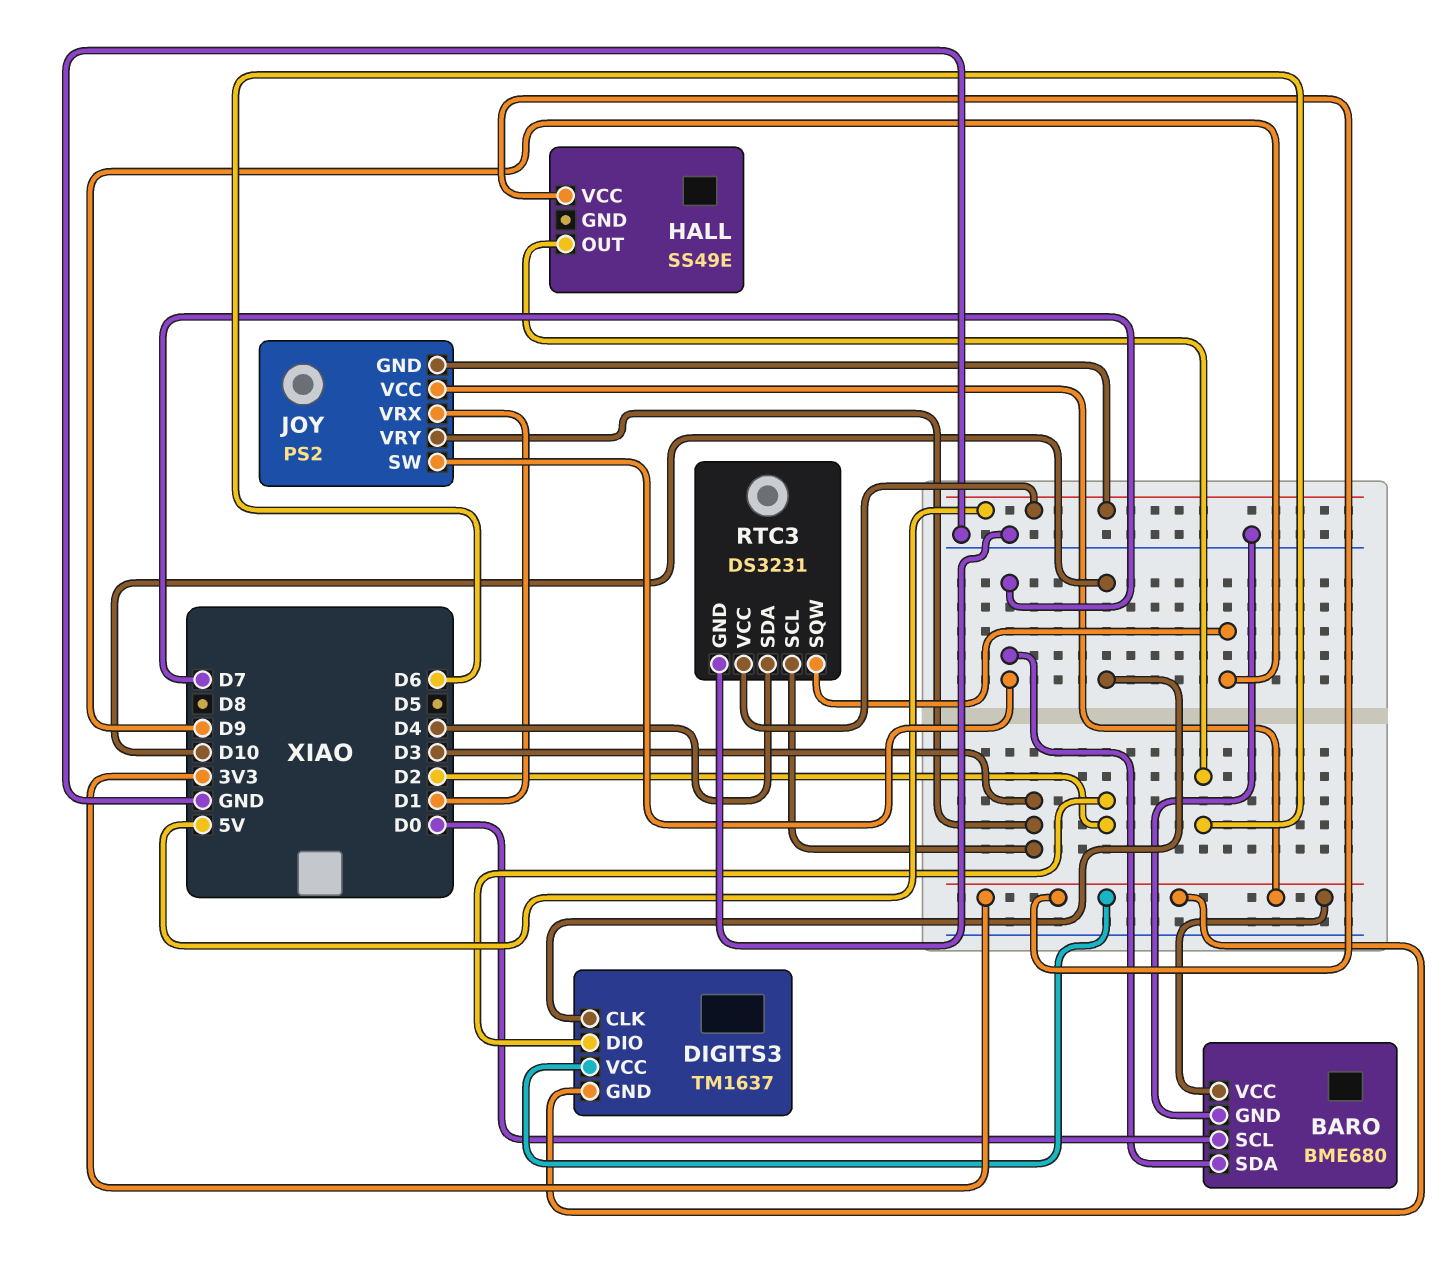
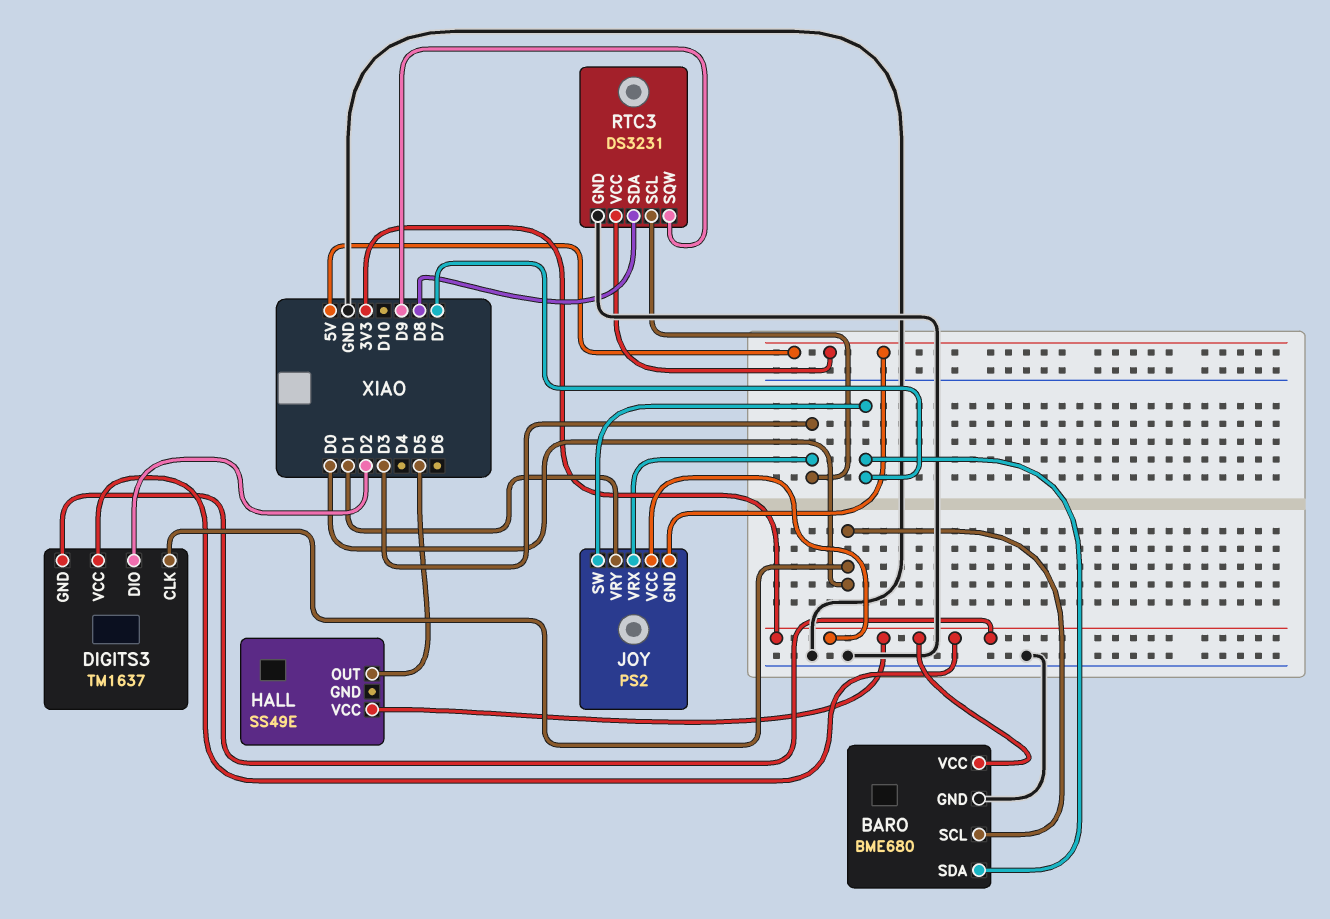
DIGITS3 pin CLK: D10 -> D0
HALL pin OUT: D6 -> D5
JOY pin VRX: D1 -> D3
JOY pin VRY: D3 -> D1
RTC3 pin SDA: D4 -> D8

